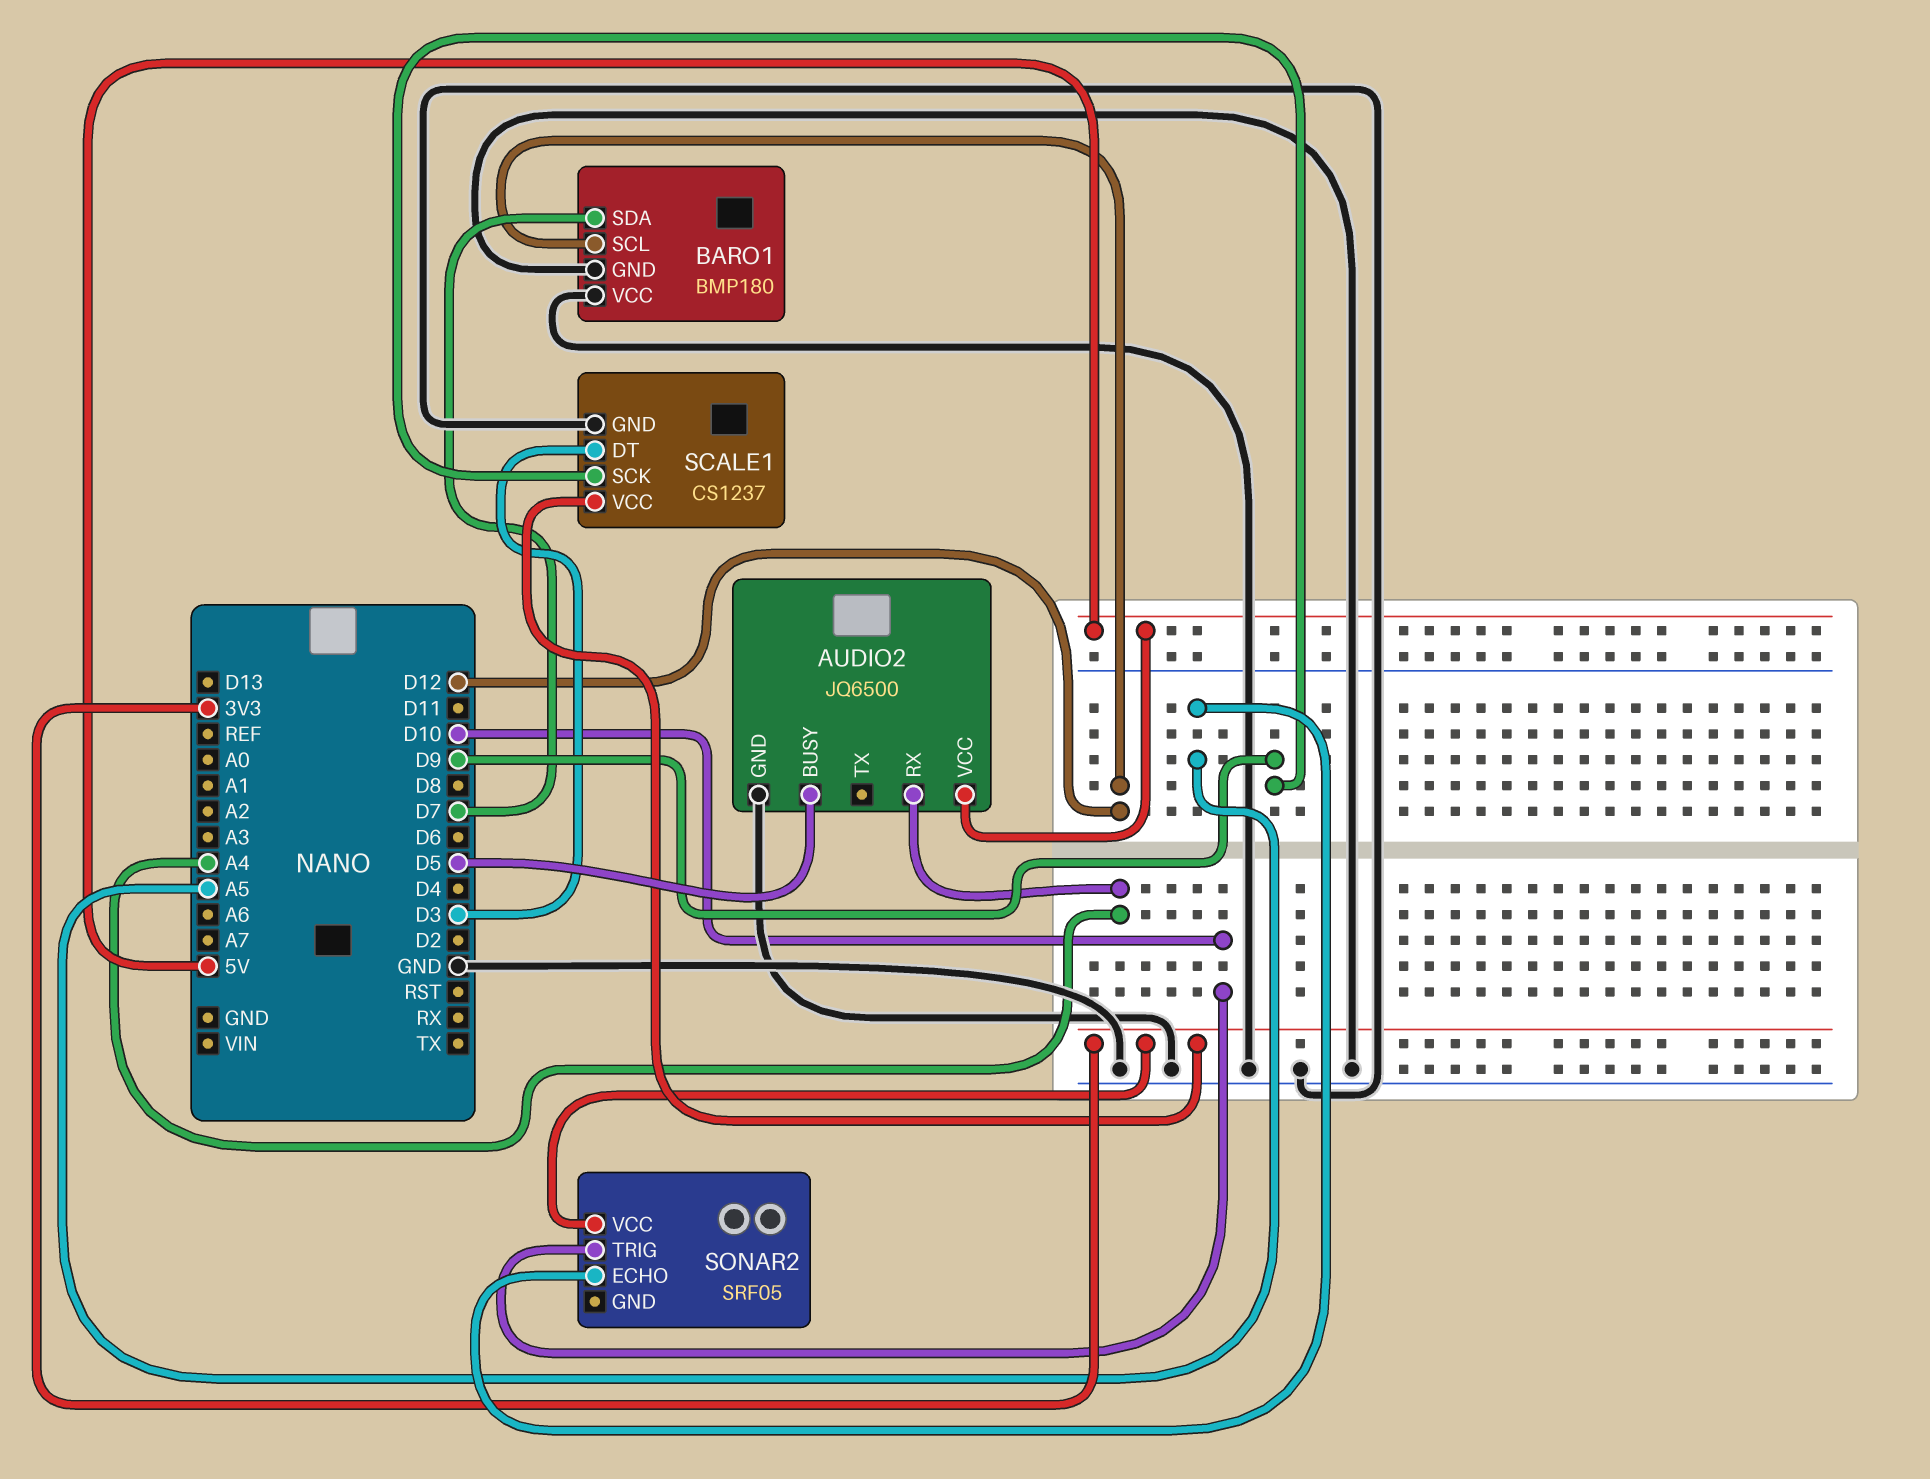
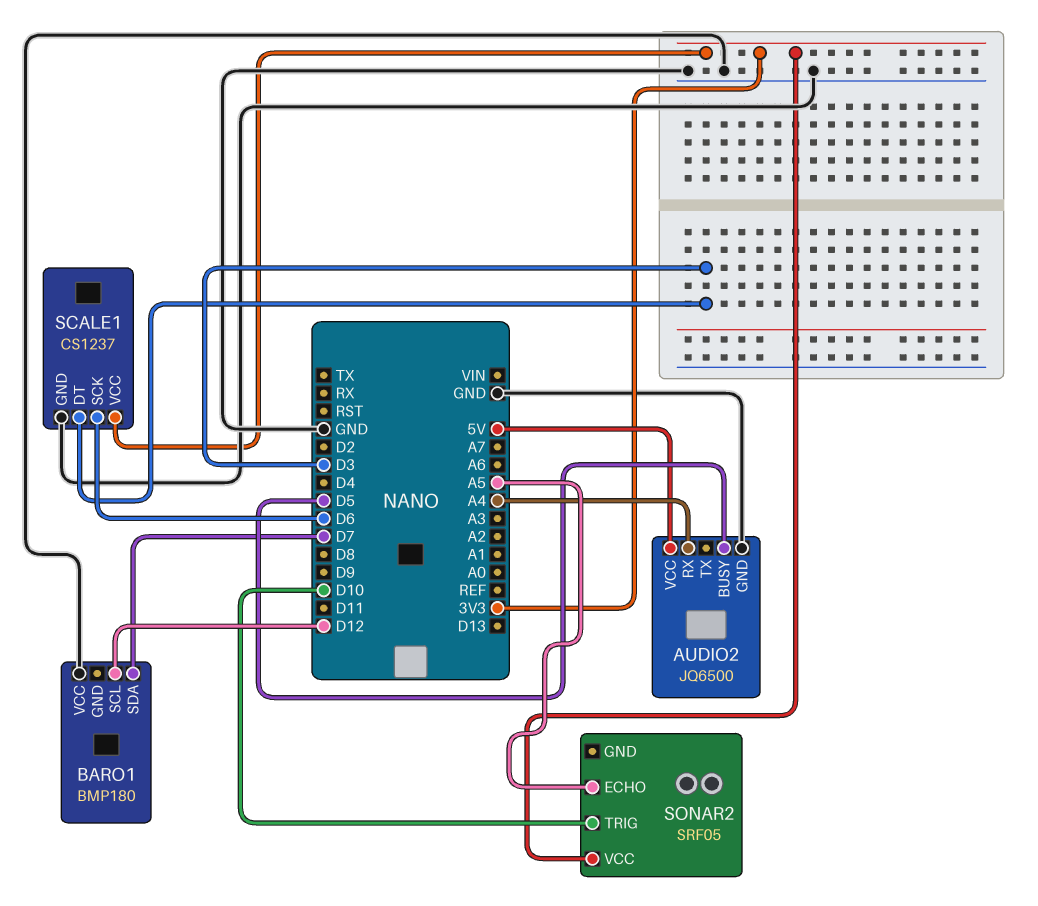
BARO1 pin GND: GND -> none
SCALE1 pin SCK: D9 -> D6

